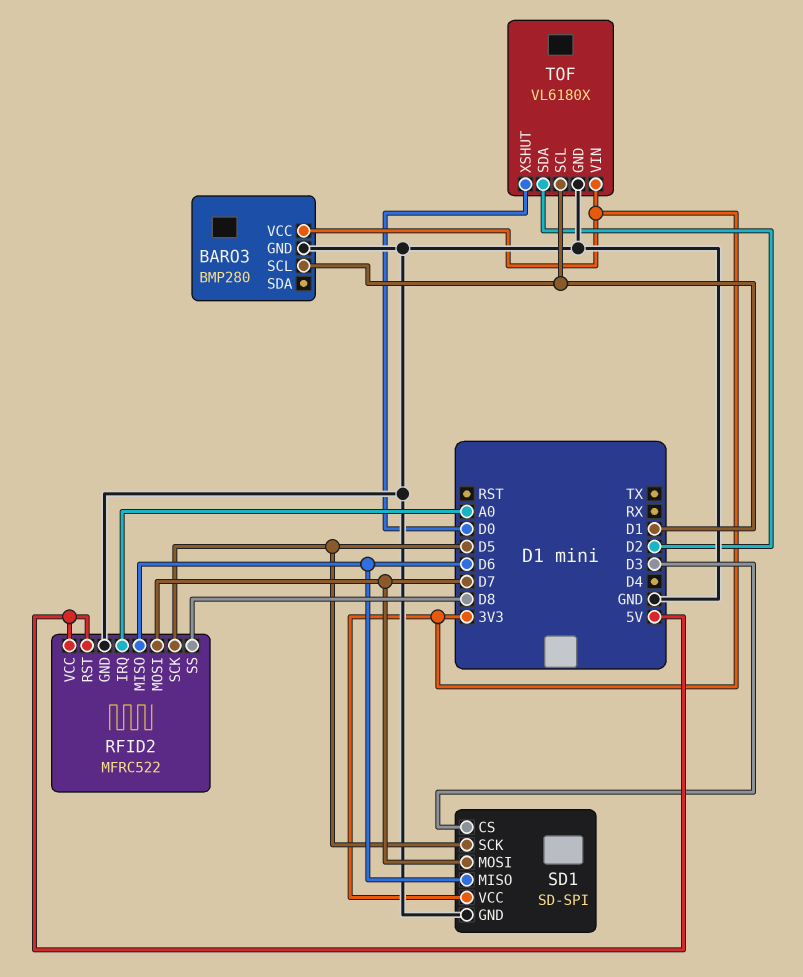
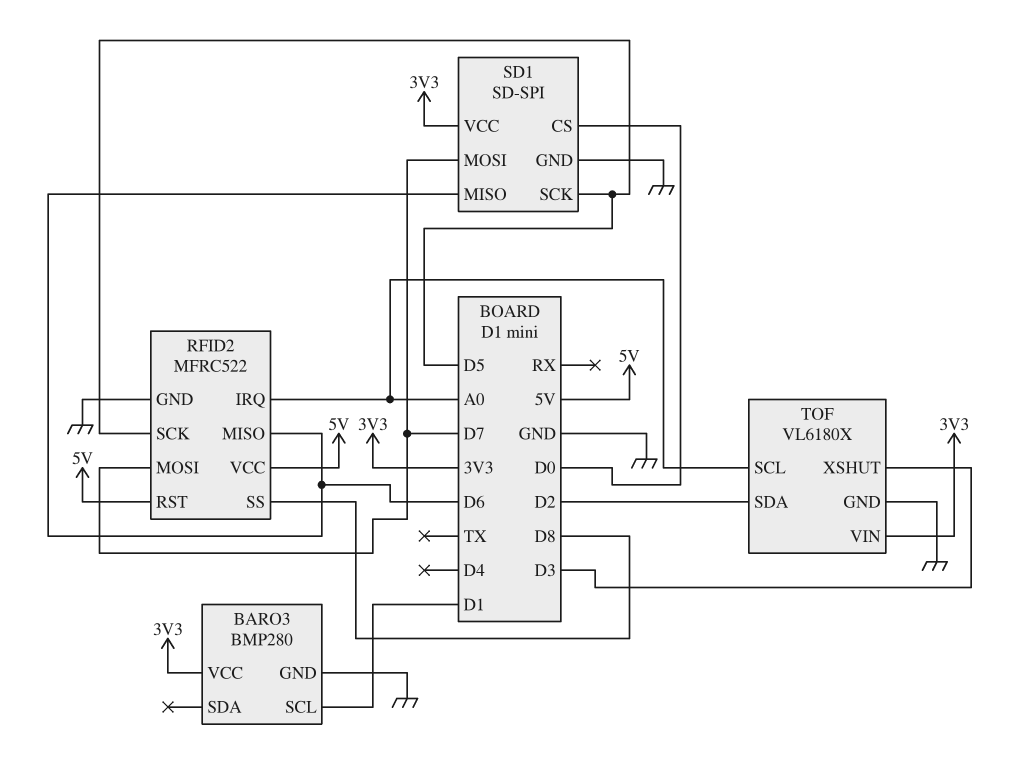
SD1 pin CS: D3 -> D0
TOF pin SCL: D1 -> A0
TOF pin XSHUT: D0 -> D3

